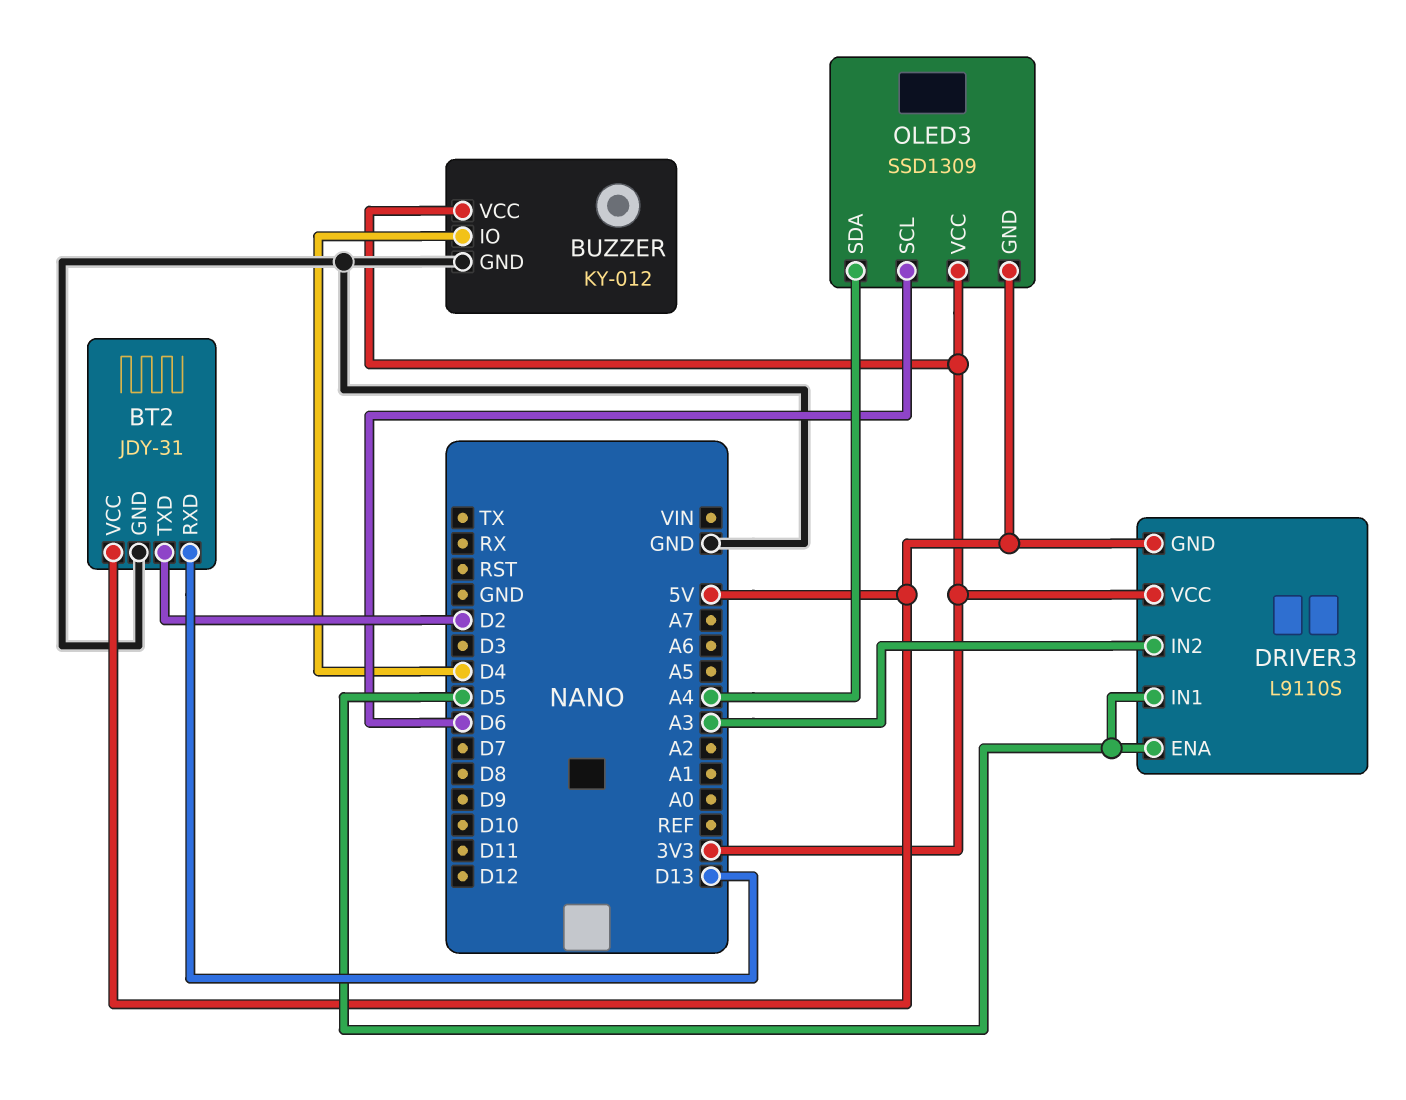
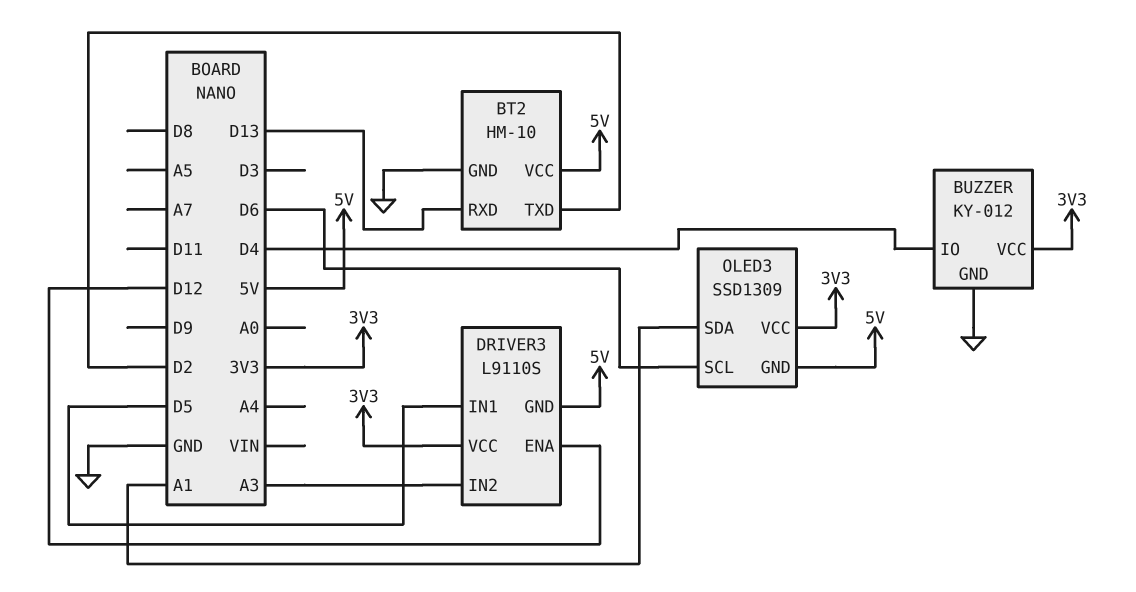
BT2: JDY-31 -> HM-10
DRIVER3 pin ENA: D5 -> D12
OLED3 pin SDA: A4 -> A1

